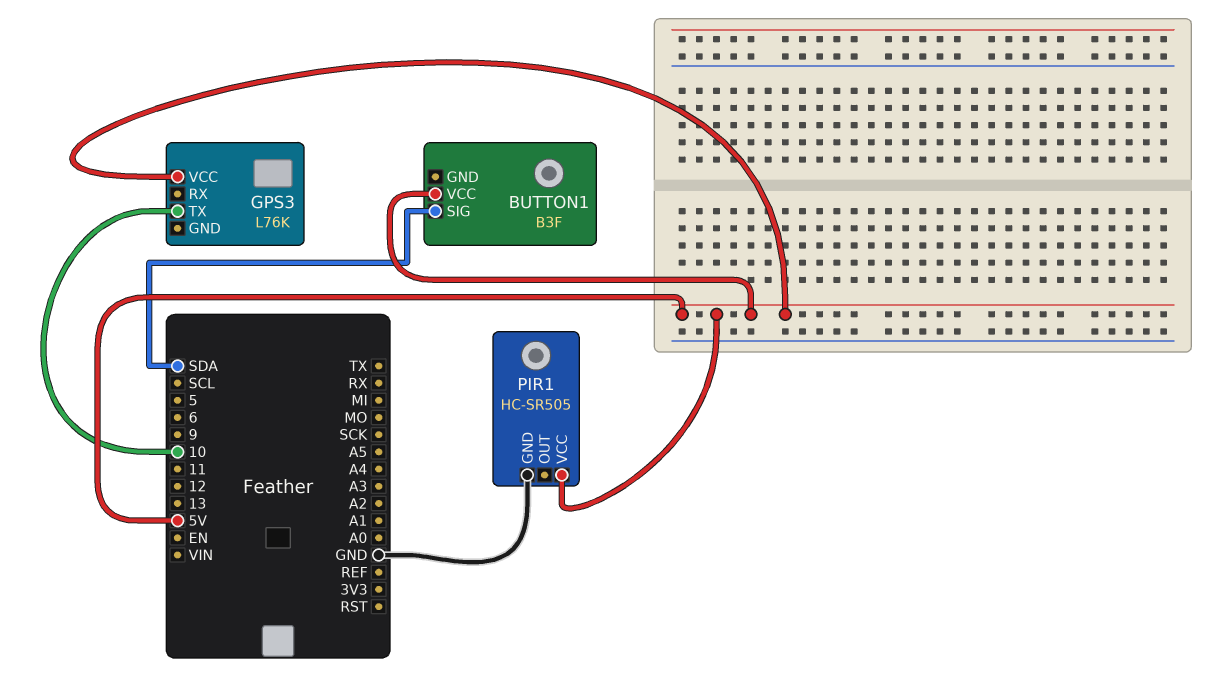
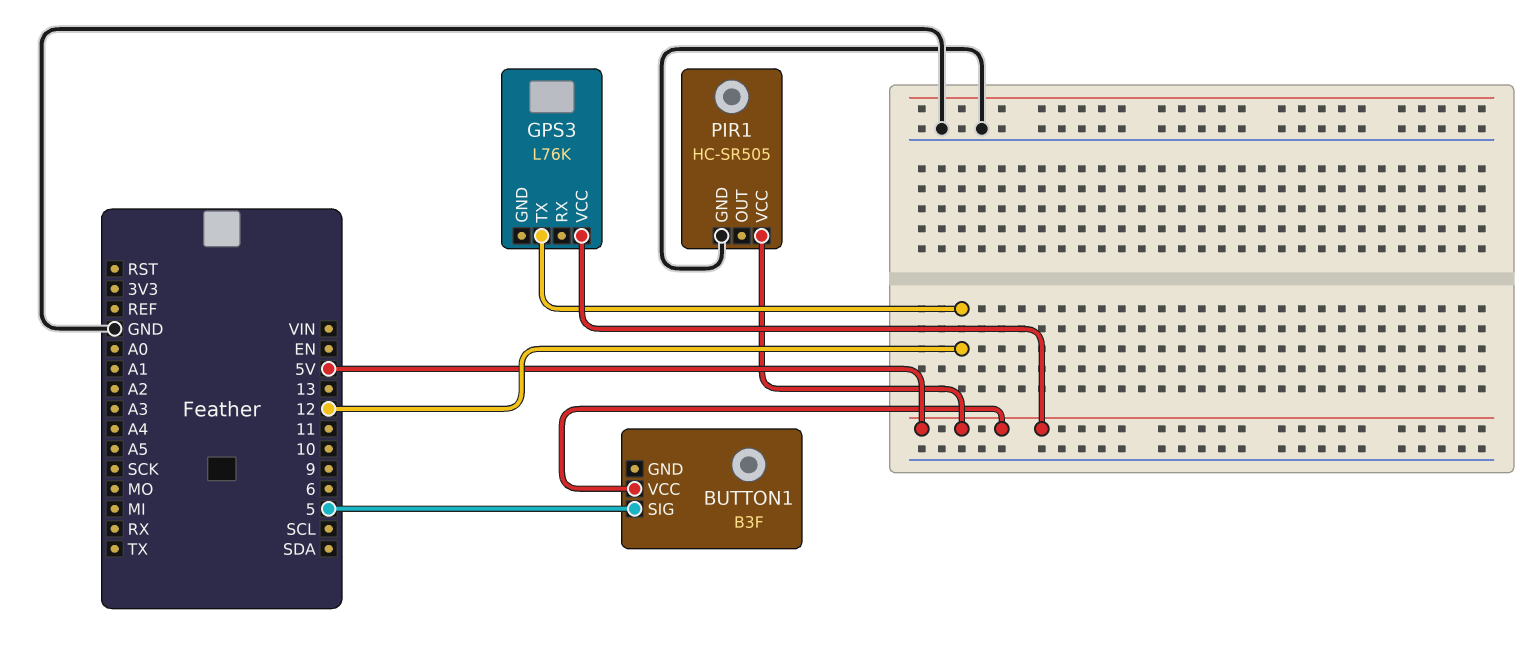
BUTTON1 pin SIG: SDA -> 5
GPS3 pin TX: 10 -> 12

